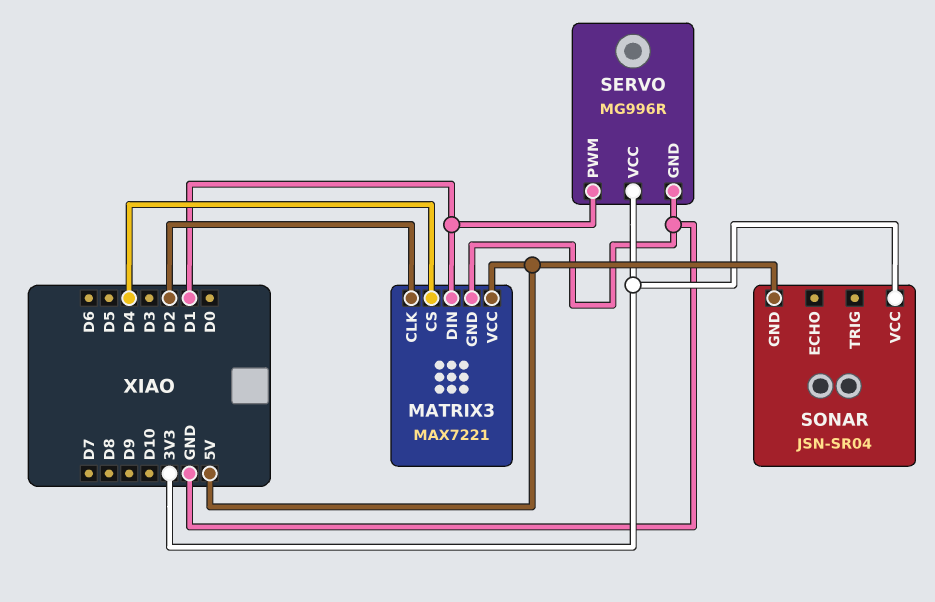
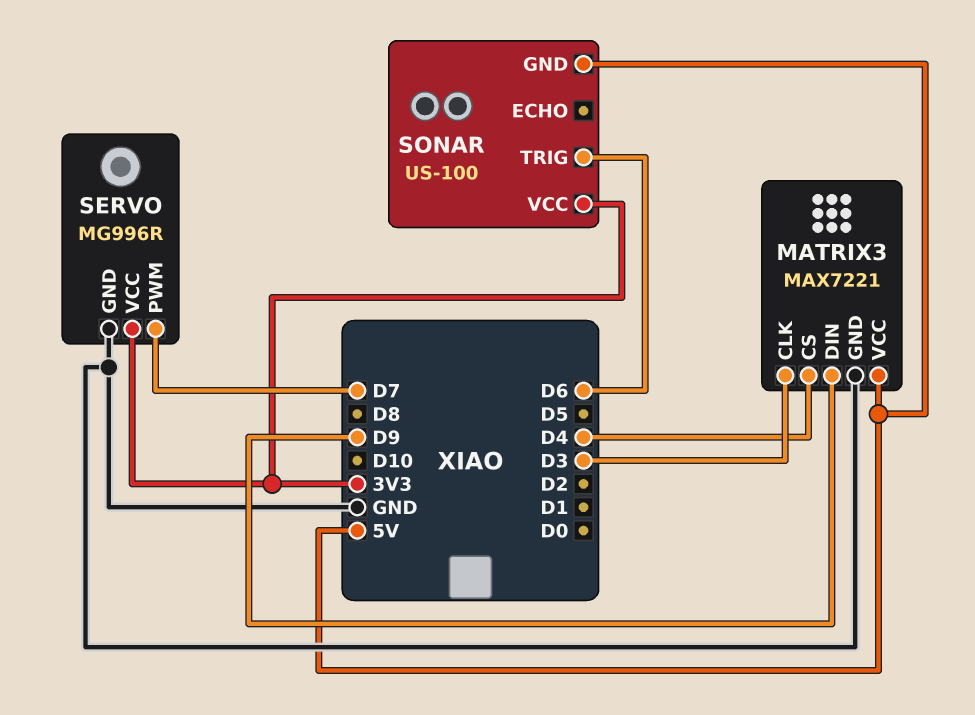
MATRIX3 pin CLK: D2 -> D3
MATRIX3 pin DIN: D1 -> D9
SERVO pin PWM: D1 -> D7
SONAR: JSN-SR04 -> US-100
SONAR pin TRIG: none -> D6

